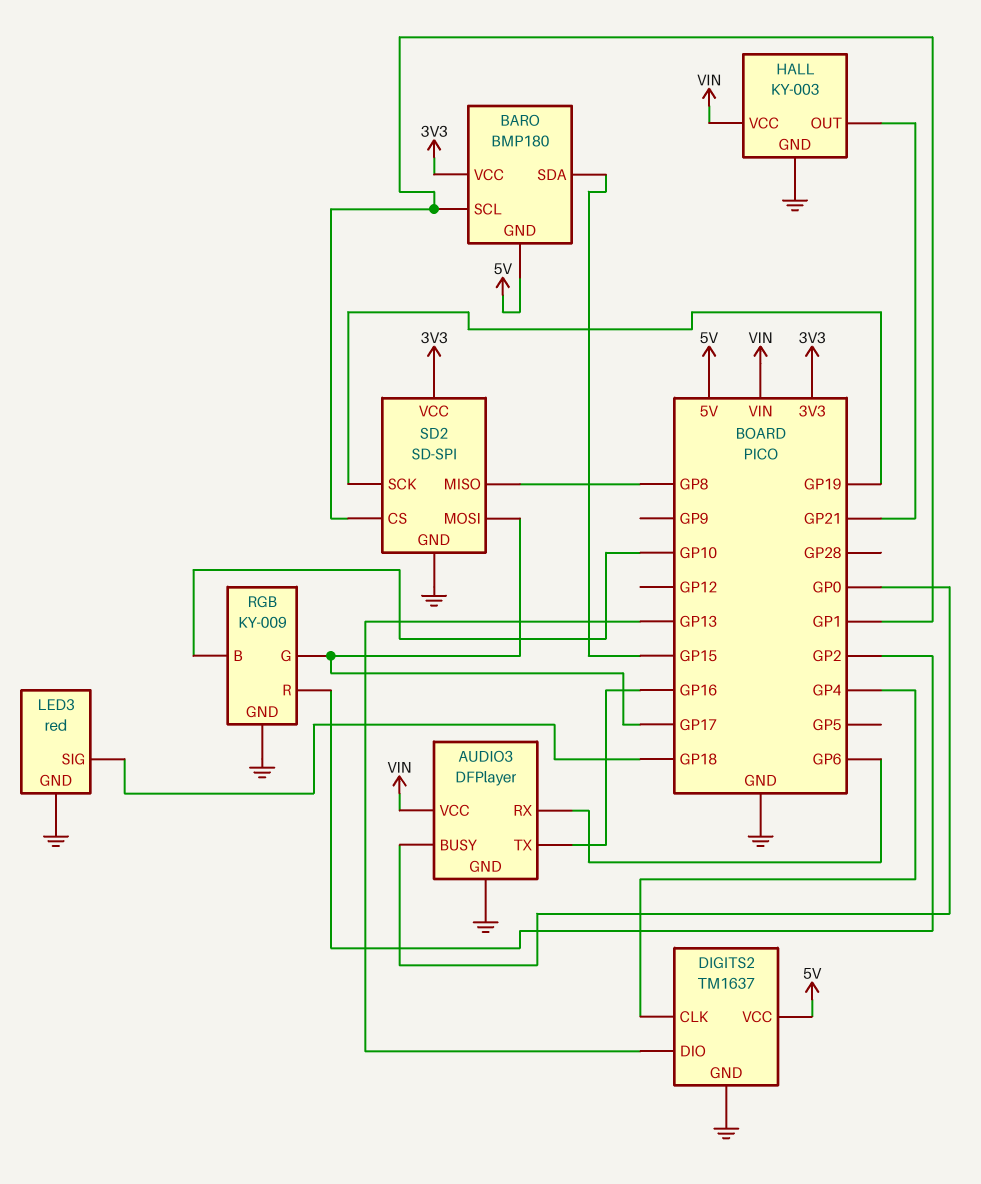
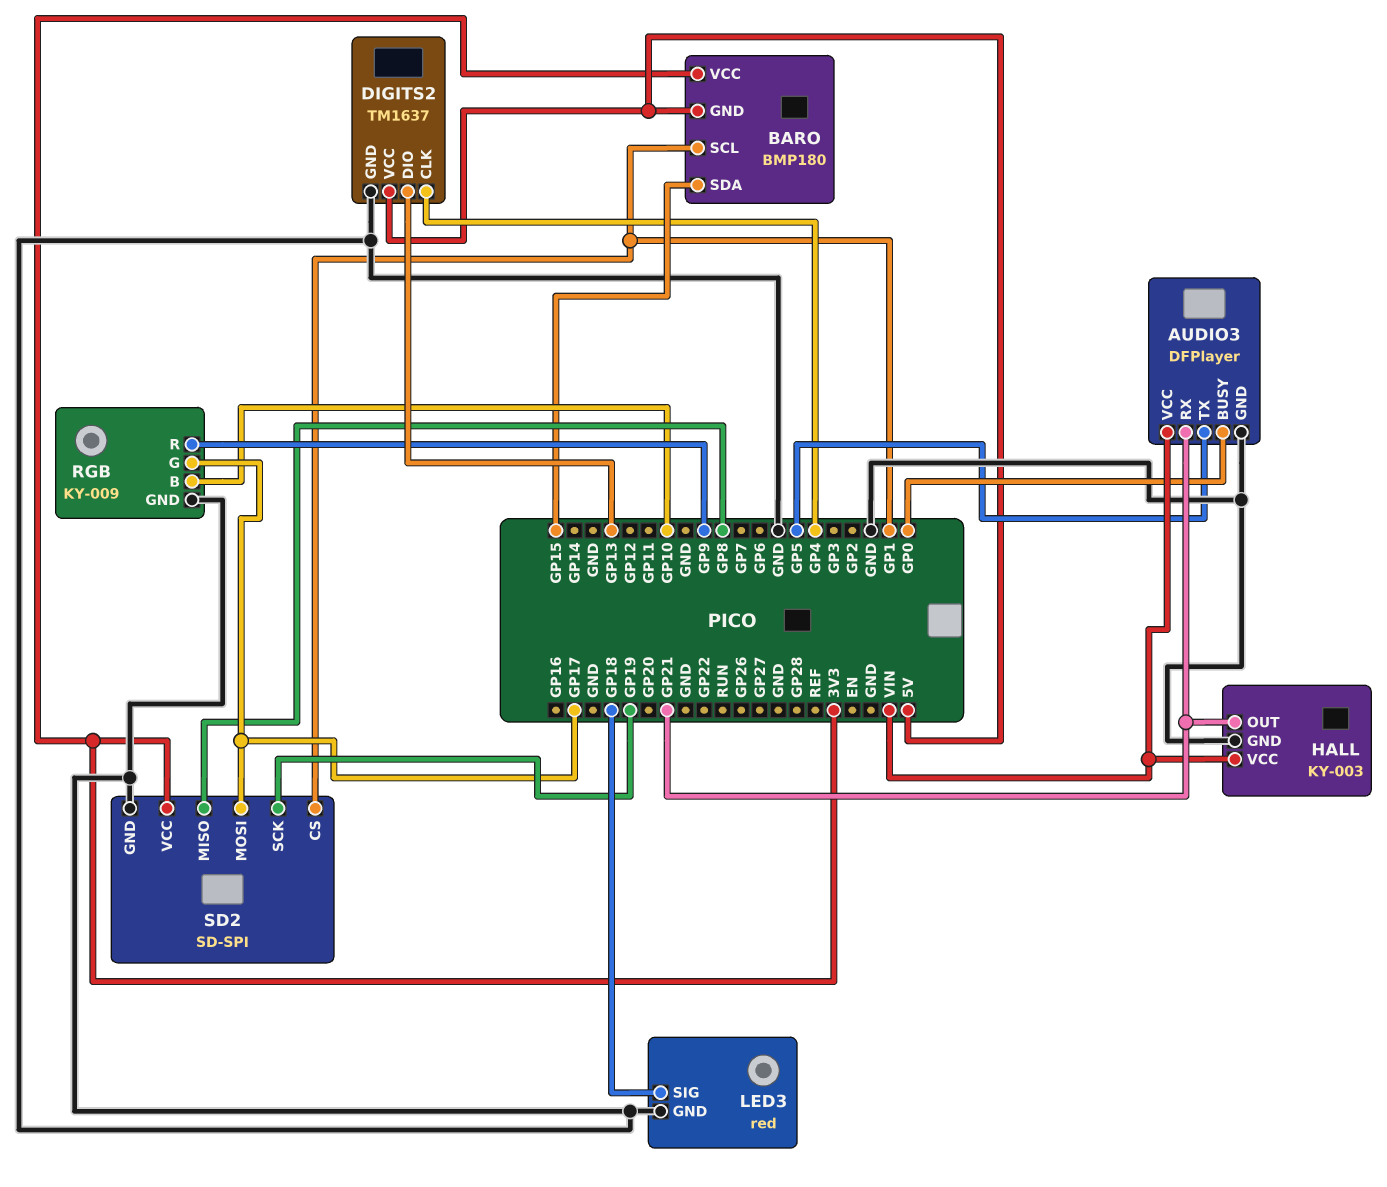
AUDIO3 pin RX: GP6 -> GP21
AUDIO3 pin TX: GP16 -> GP5
RGB pin R: GP2 -> GP9

